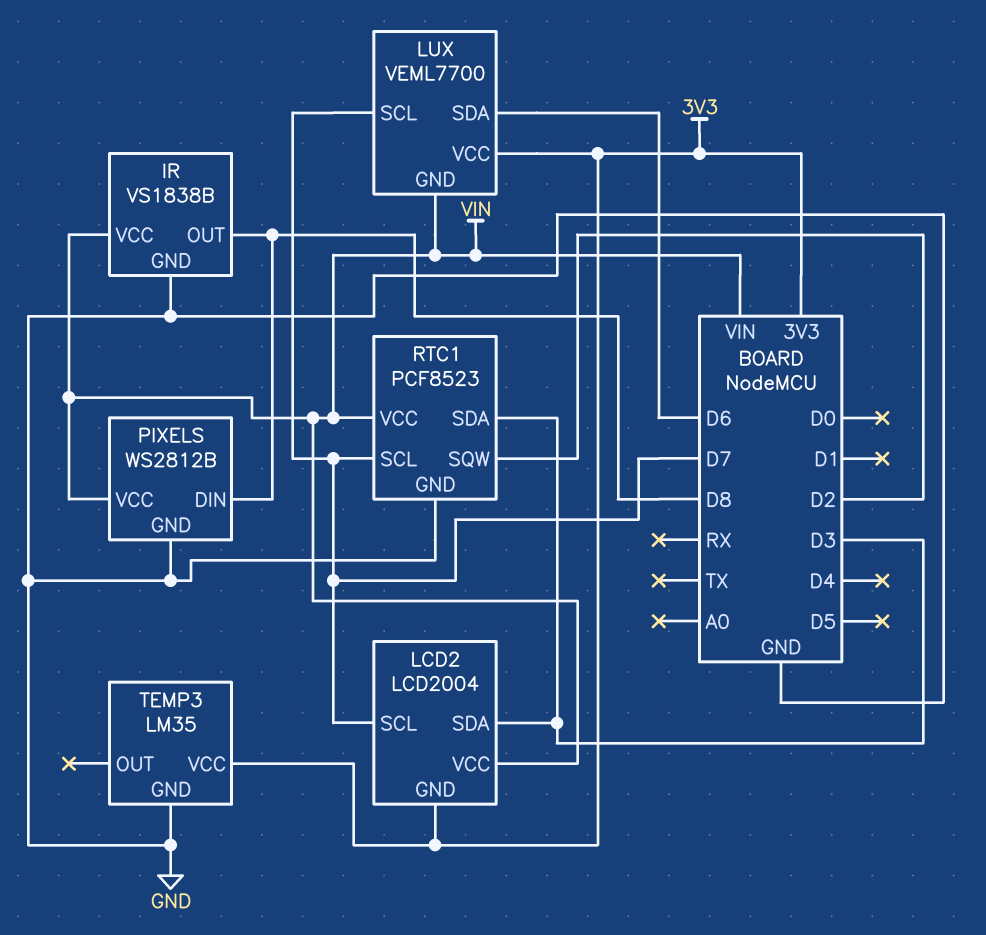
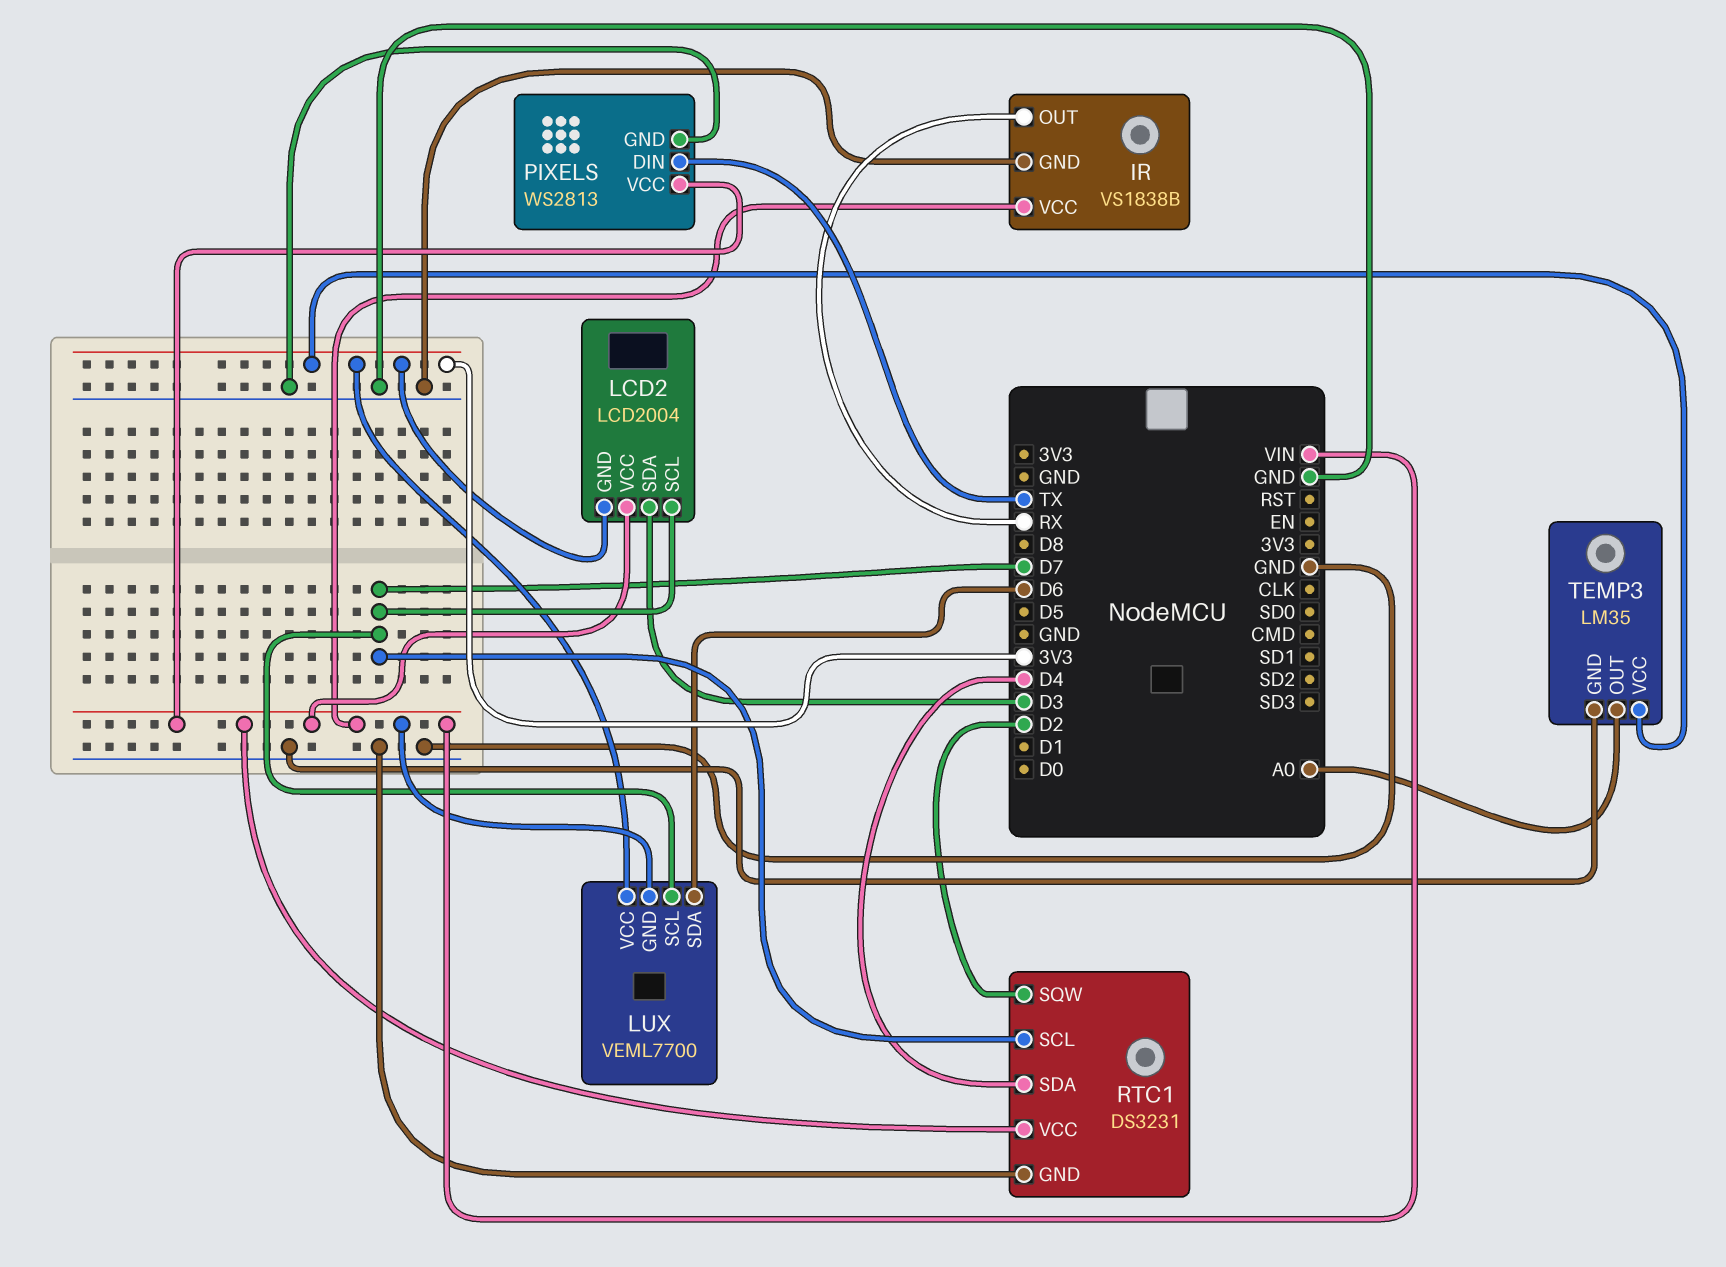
IR pin OUT: D8 -> RX
PIXELS: WS2812B -> WS2813
PIXELS pin DIN: D8 -> TX
RTC1: PCF8523 -> DS3231
RTC1 pin SDA: D3 -> D4
TEMP3 pin OUT: none -> A0

